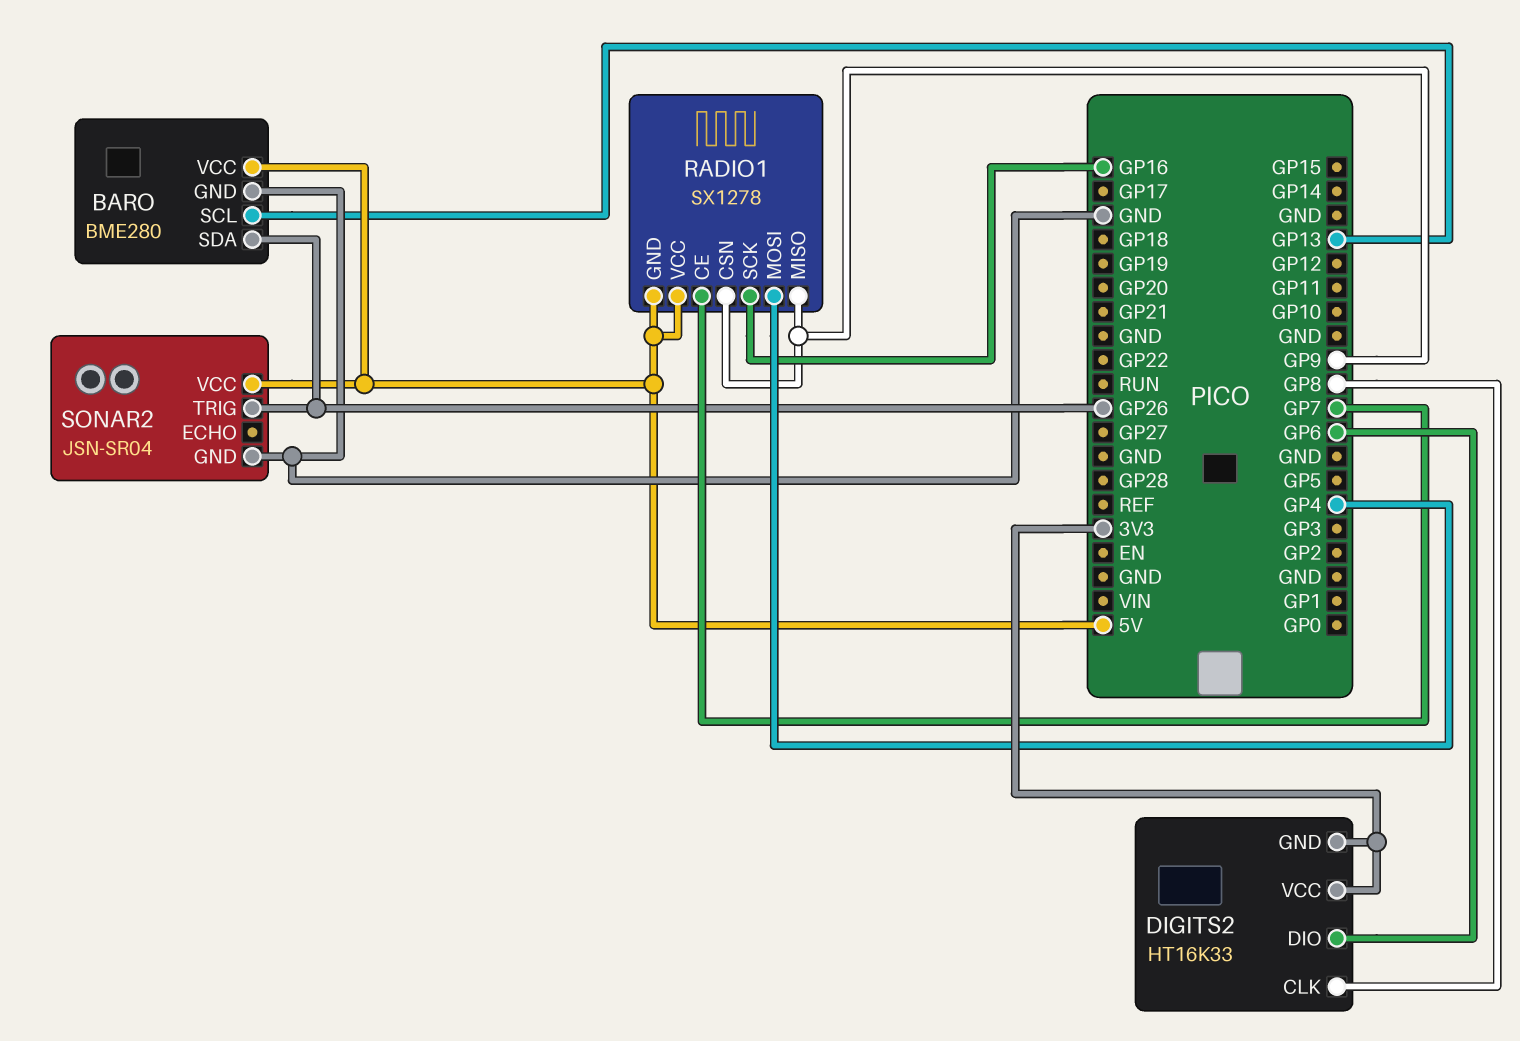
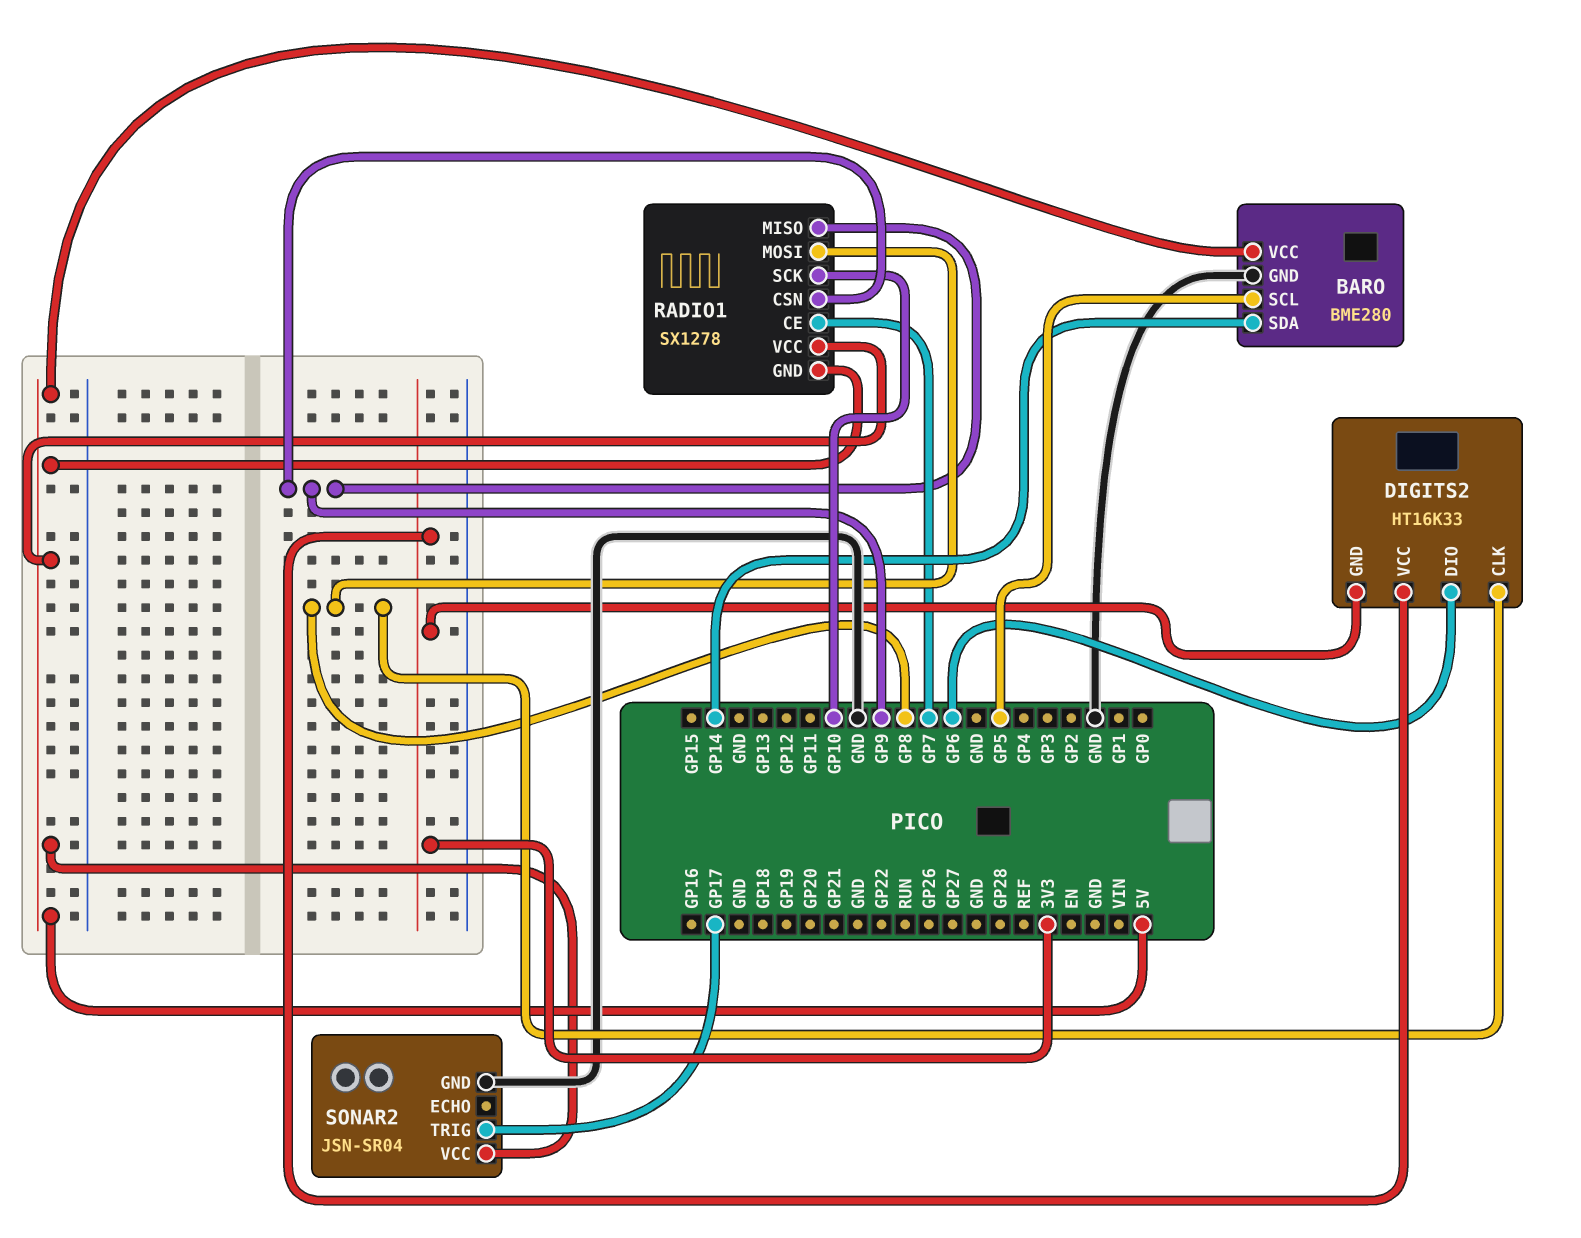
BARO pin SCL: GP13 -> GP5
BARO pin SDA: GP26 -> GP14
RADIO1 pin MOSI: GP4 -> GP8
RADIO1 pin SCK: GP16 -> GP10
SONAR2 pin TRIG: GP26 -> GP17

